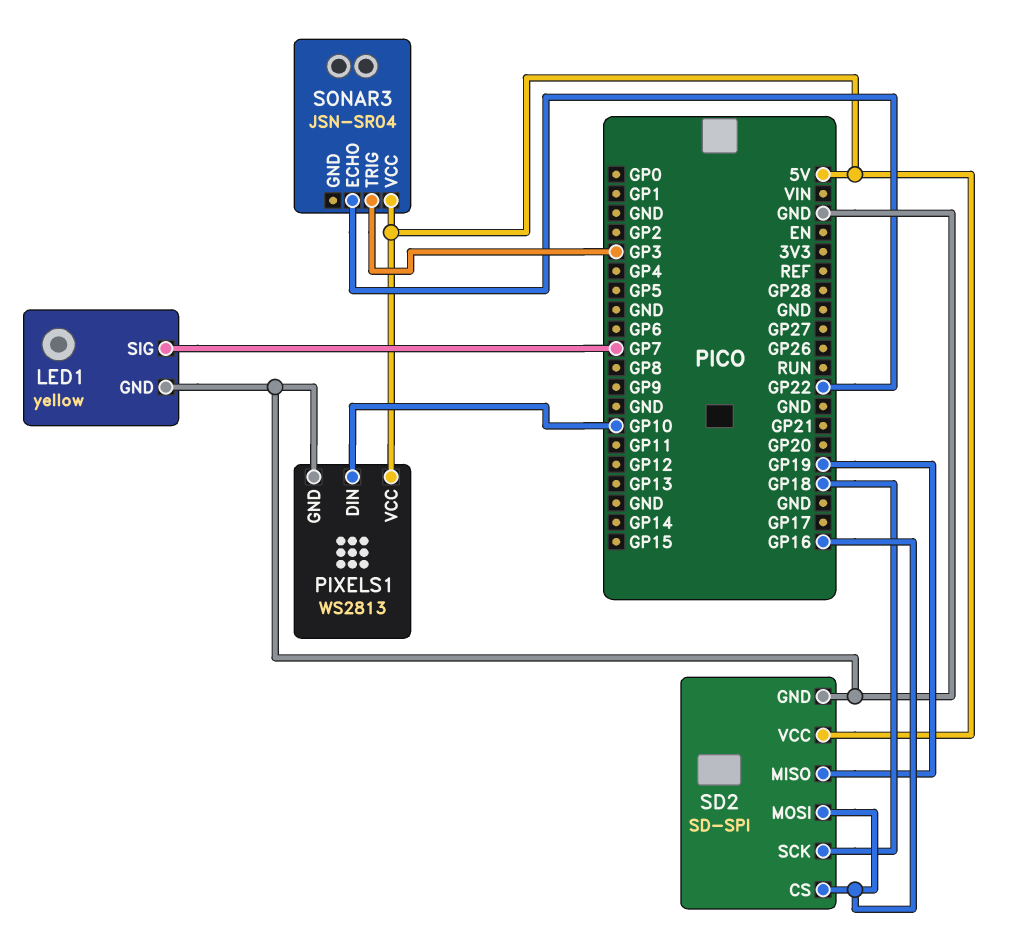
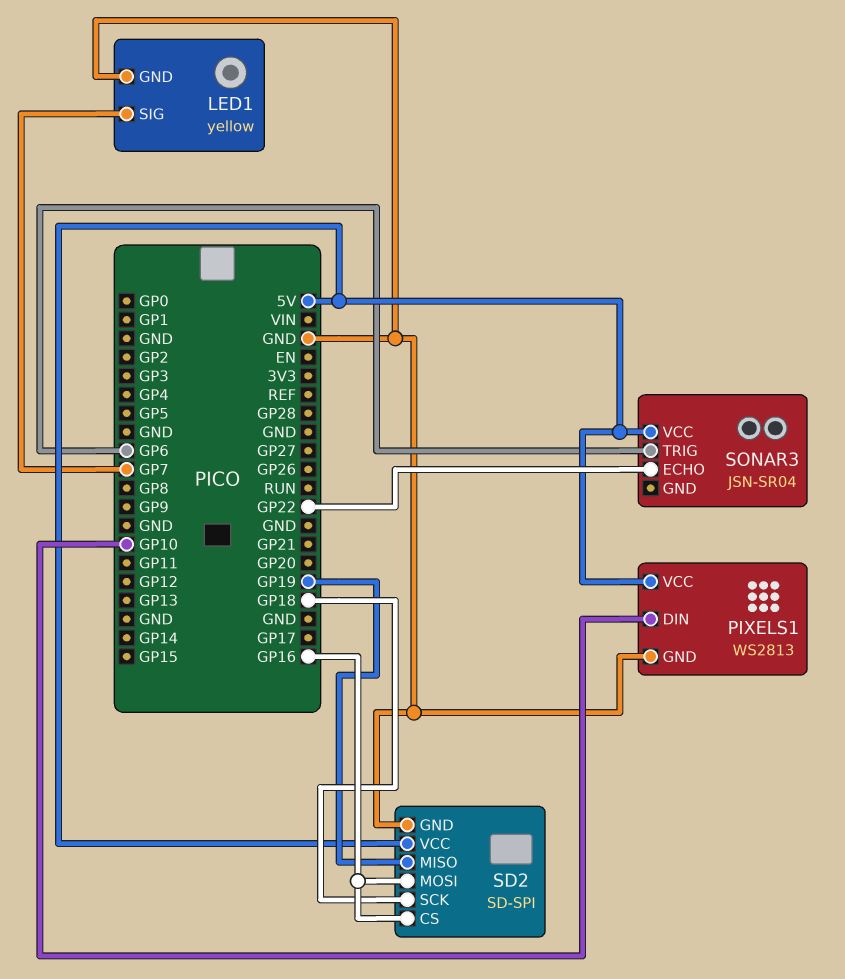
SONAR3 pin TRIG: GP3 -> GP6

